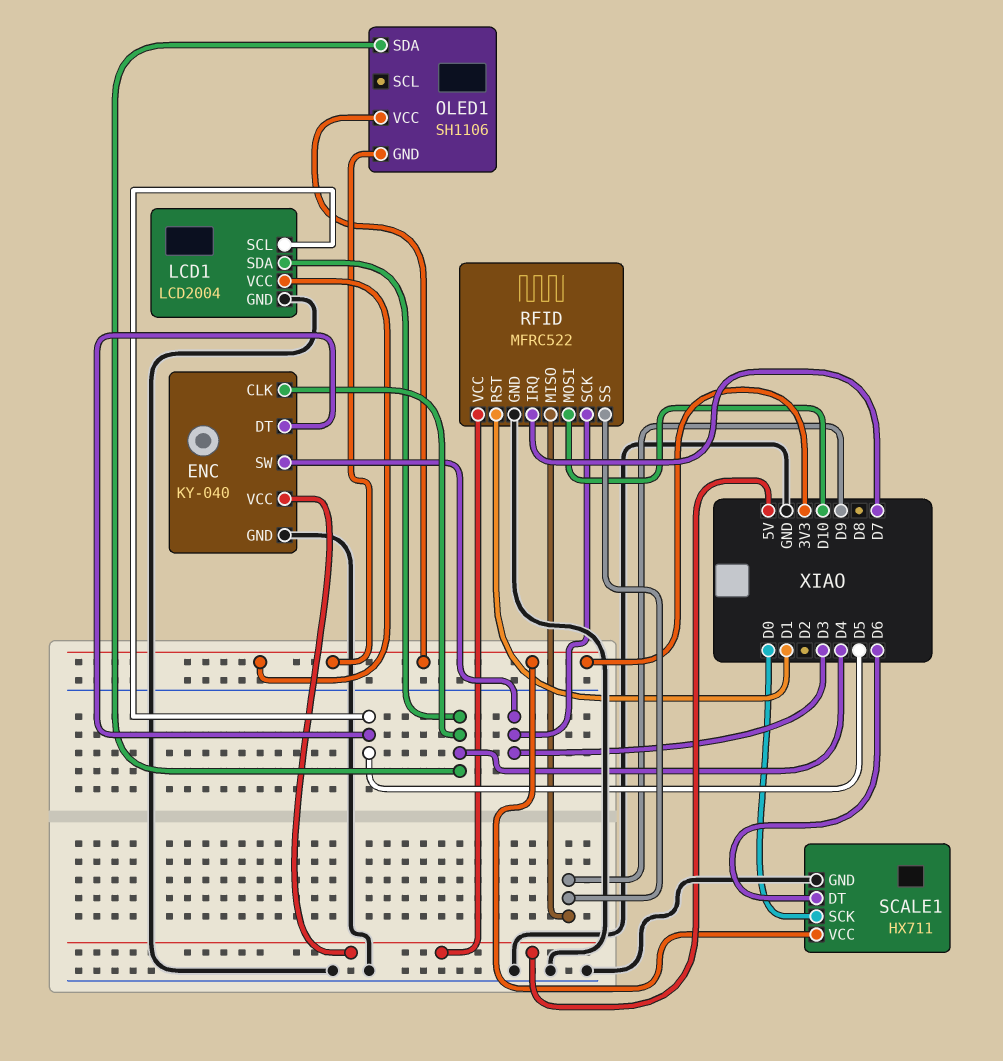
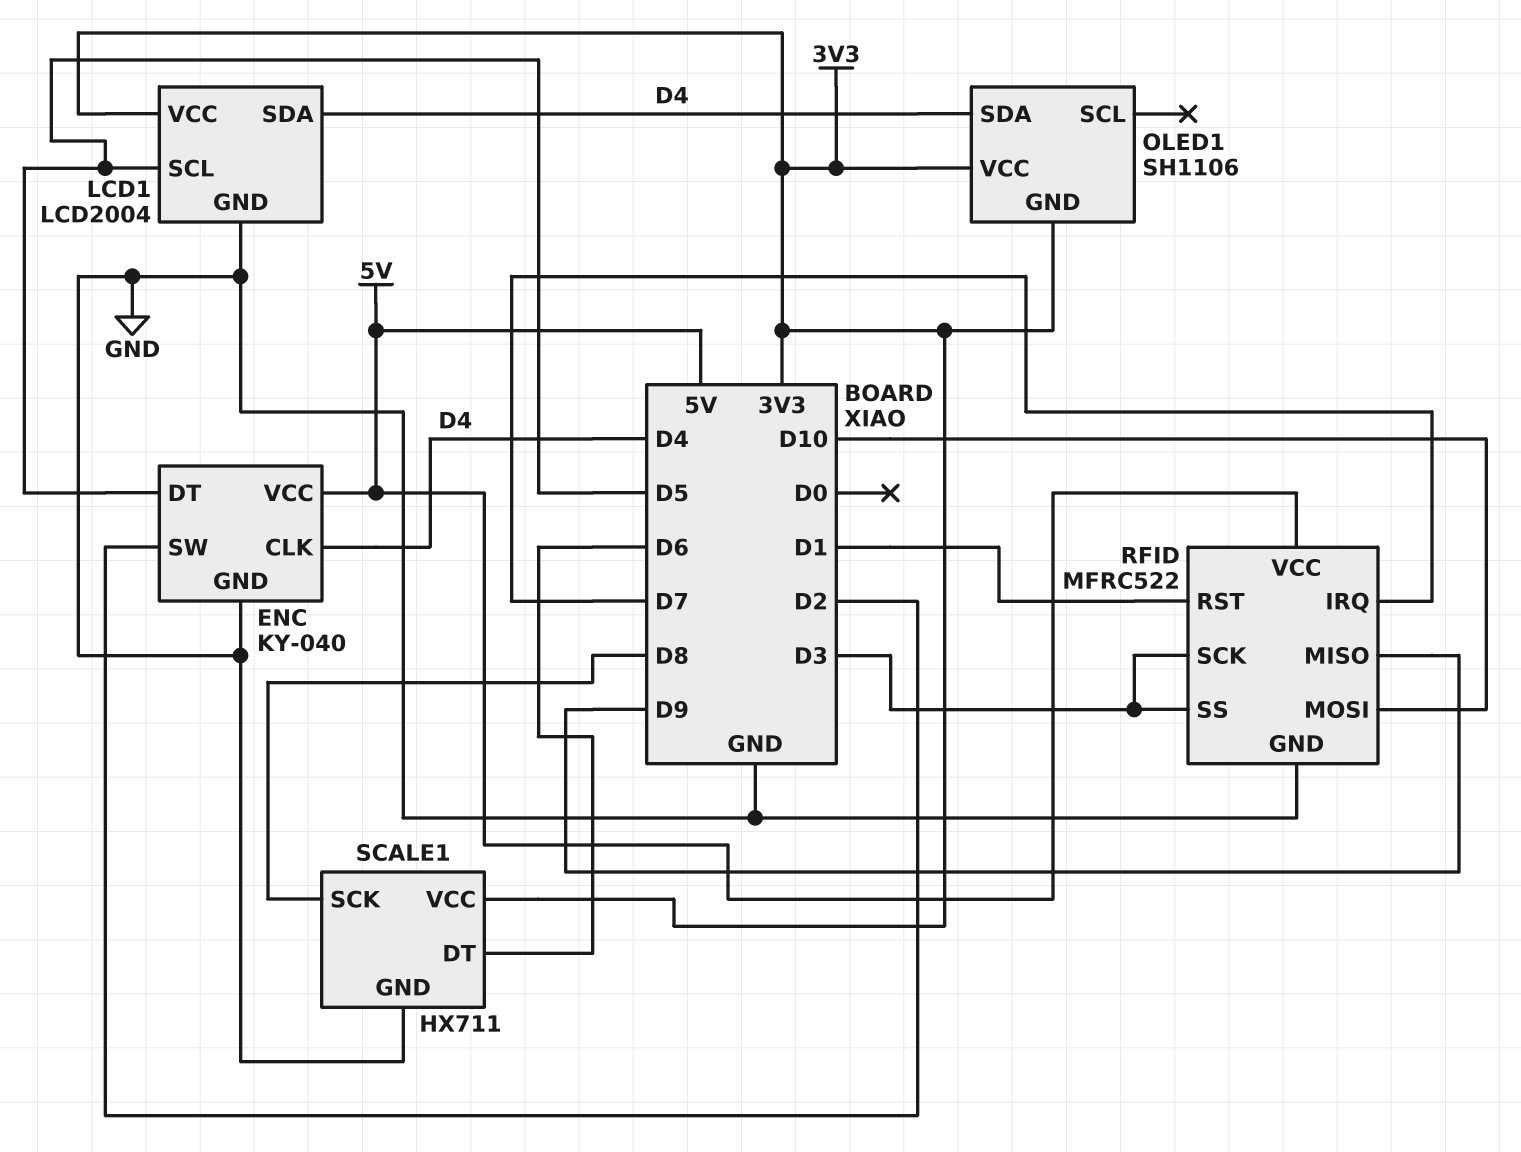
ENC pin SW: D3 -> D2
RFID pin SS: D9 -> D3
SCALE1 pin SCK: D0 -> D8

